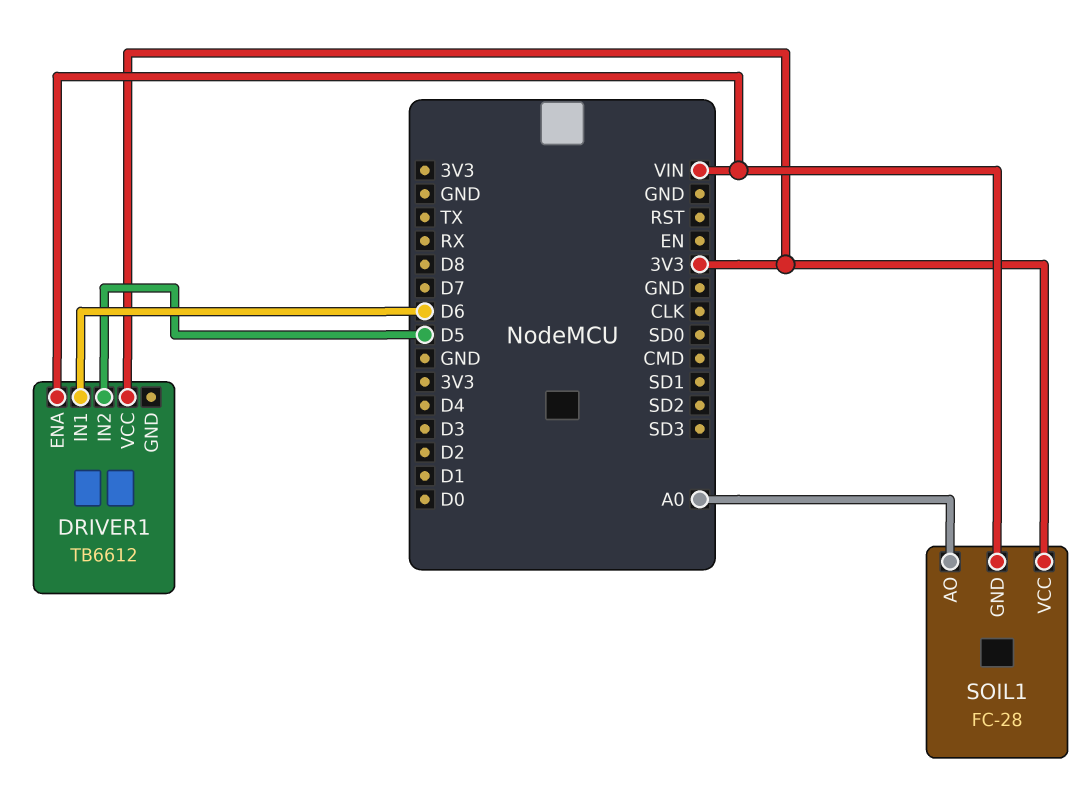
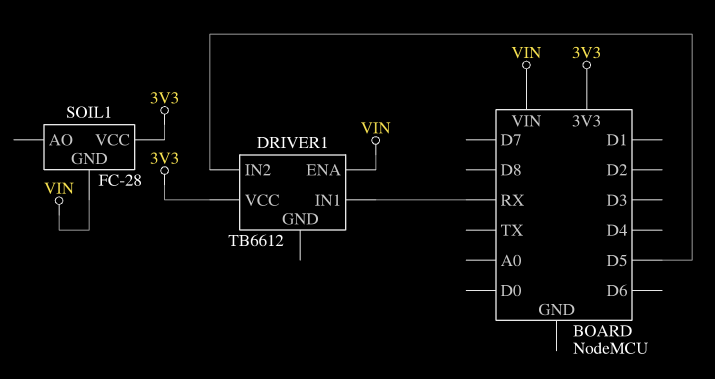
DRIVER1 pin IN1: D6 -> RX
SOIL1 pin AO: A0 -> none

